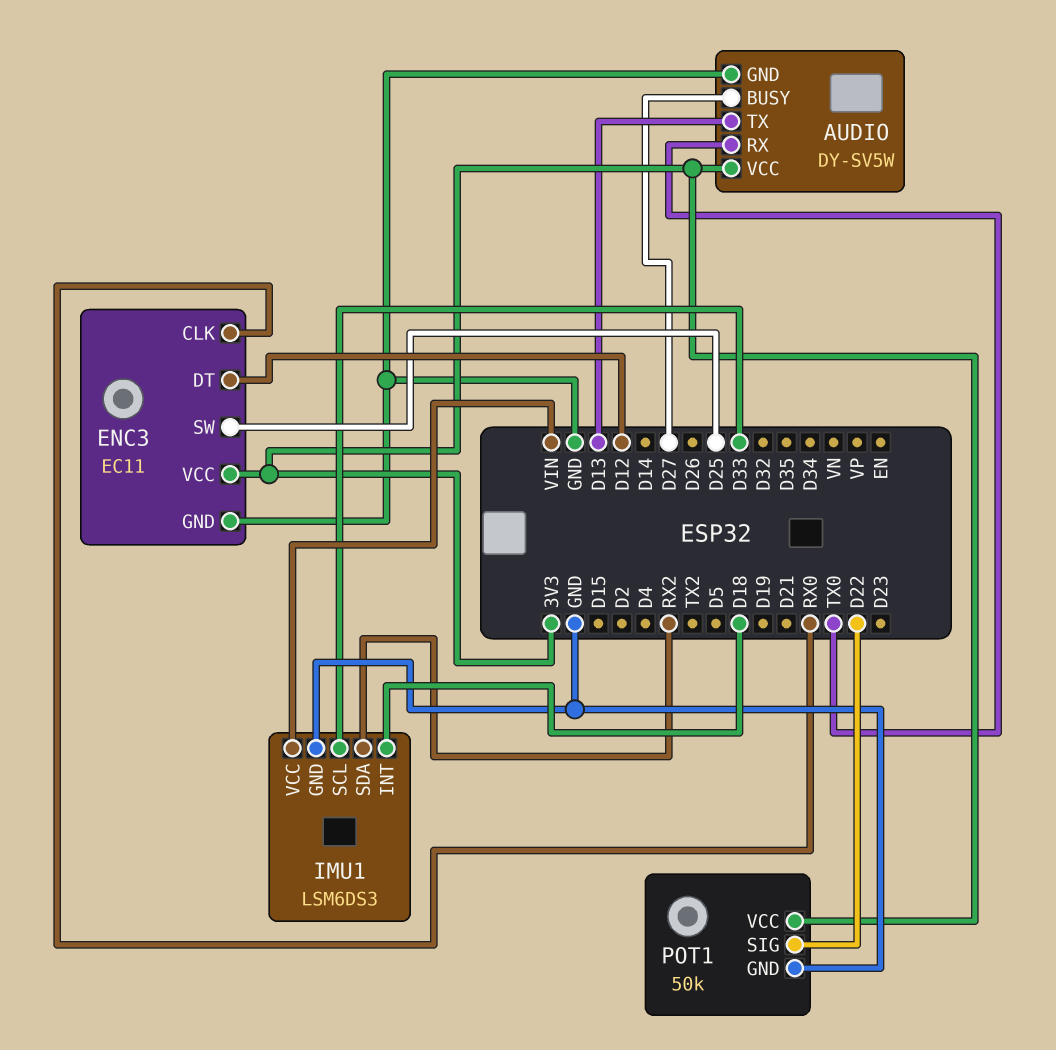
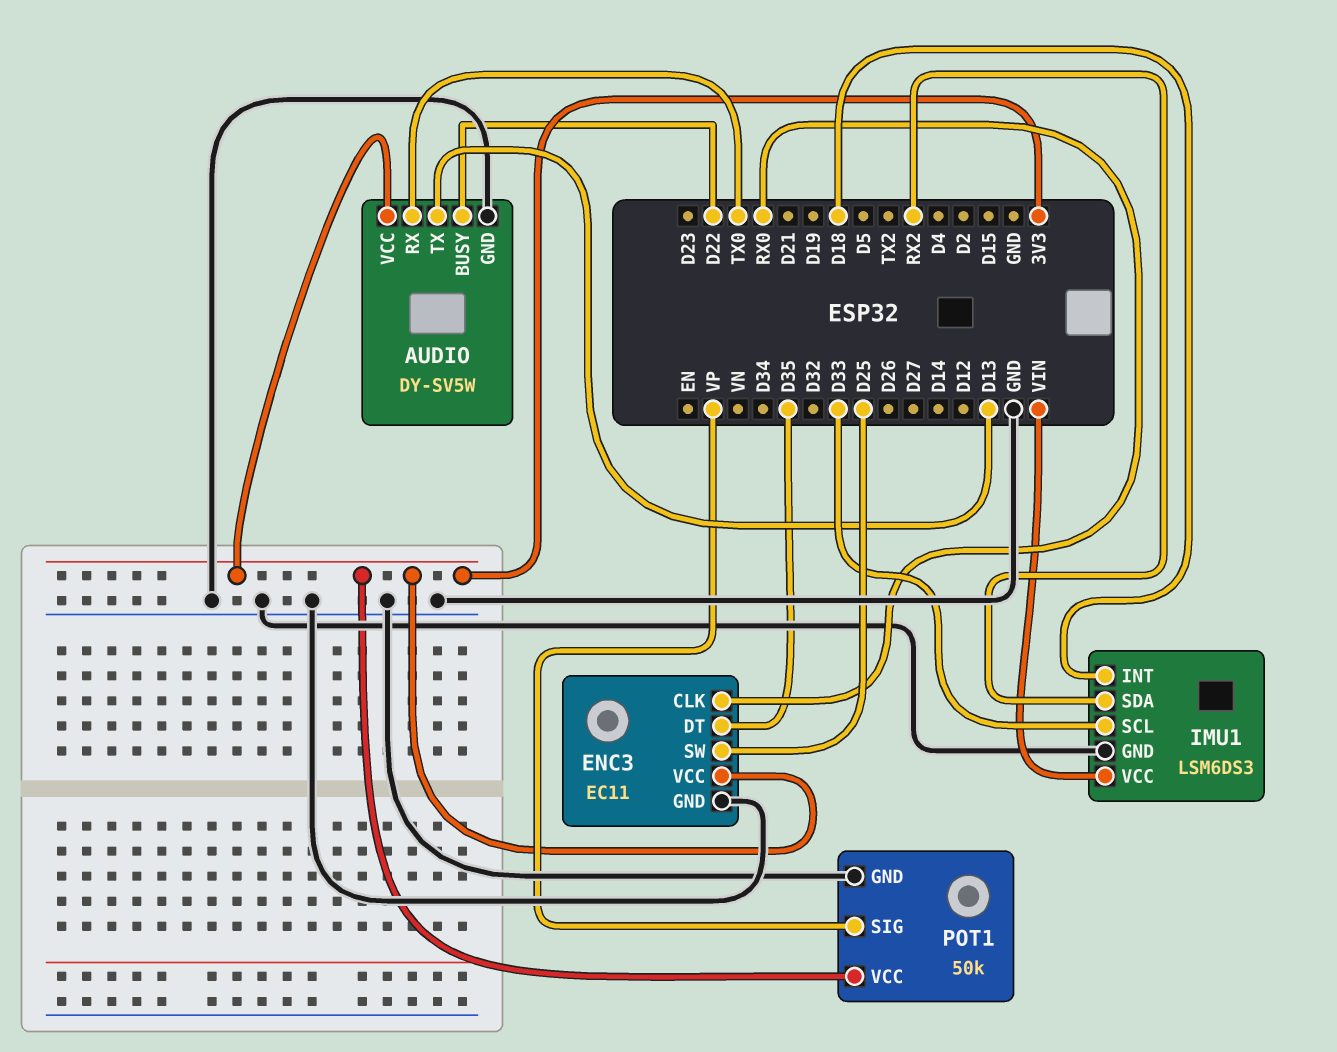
AUDIO pin BUSY: D27 -> D22
ENC3 pin DT: D12 -> D35
POT1 pin SIG: D22 -> VP

